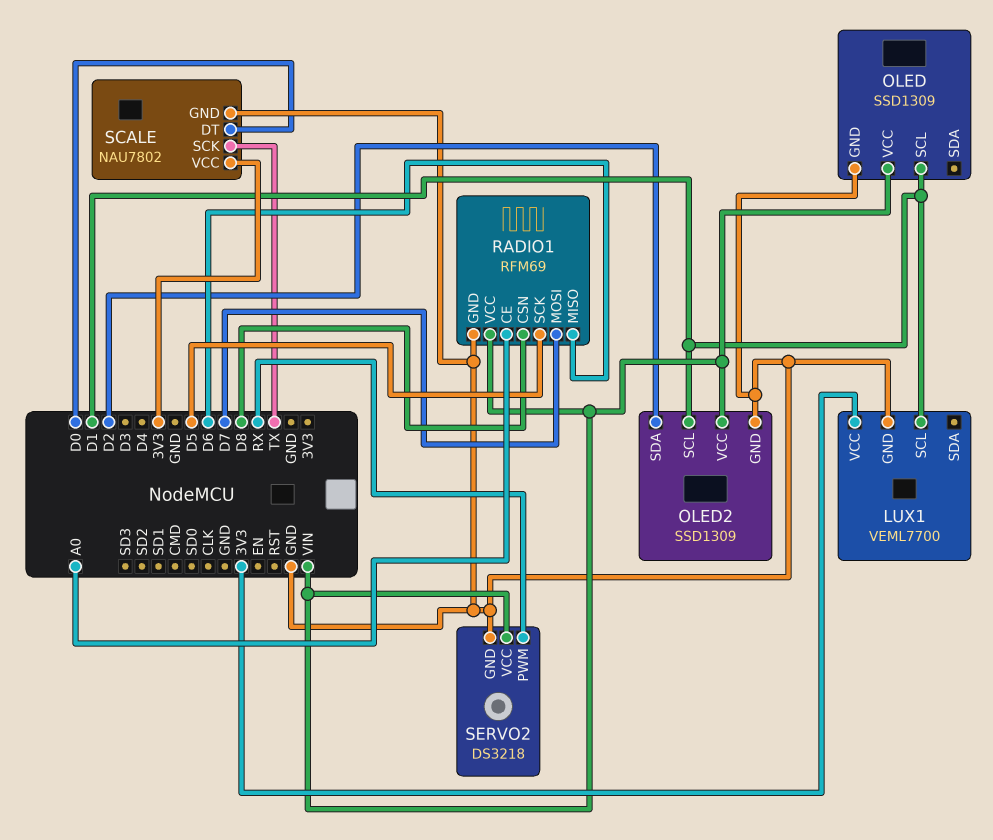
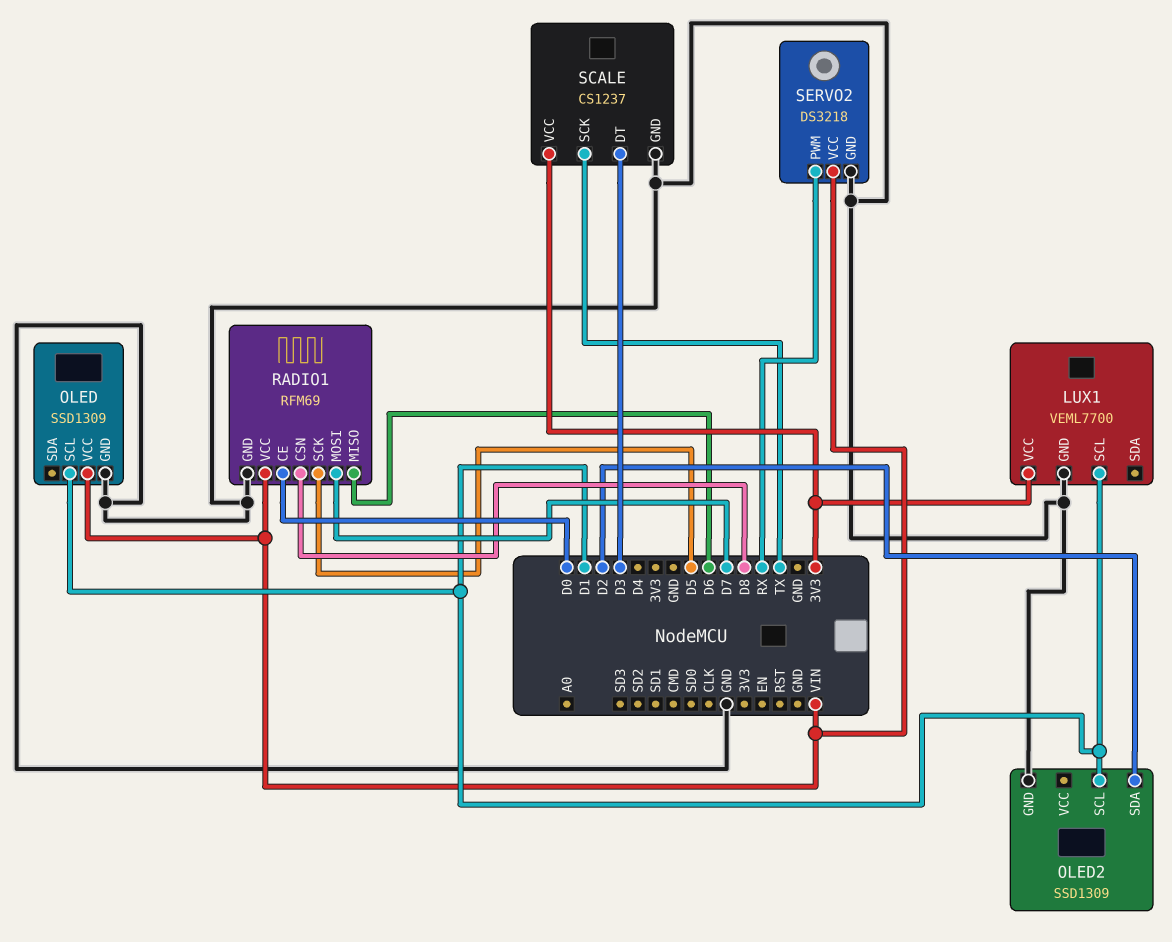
OLED2 pin VCC: VIN -> none
RADIO1 pin CE: A0 -> D0
SCALE: NAU7802 -> CS1237
SCALE pin DT: D0 -> D3

